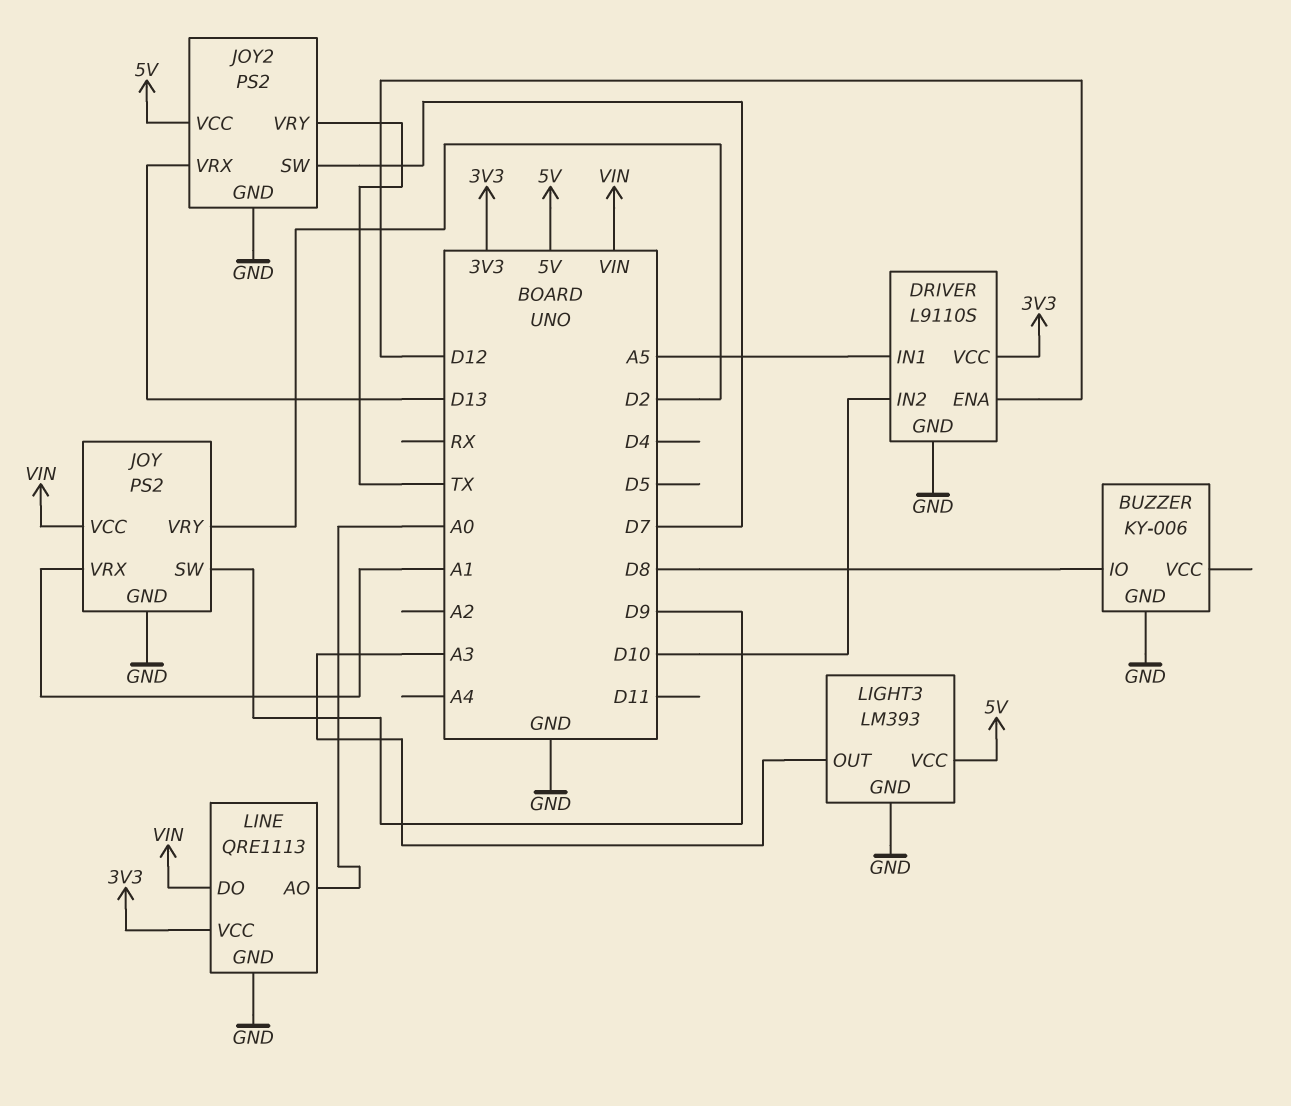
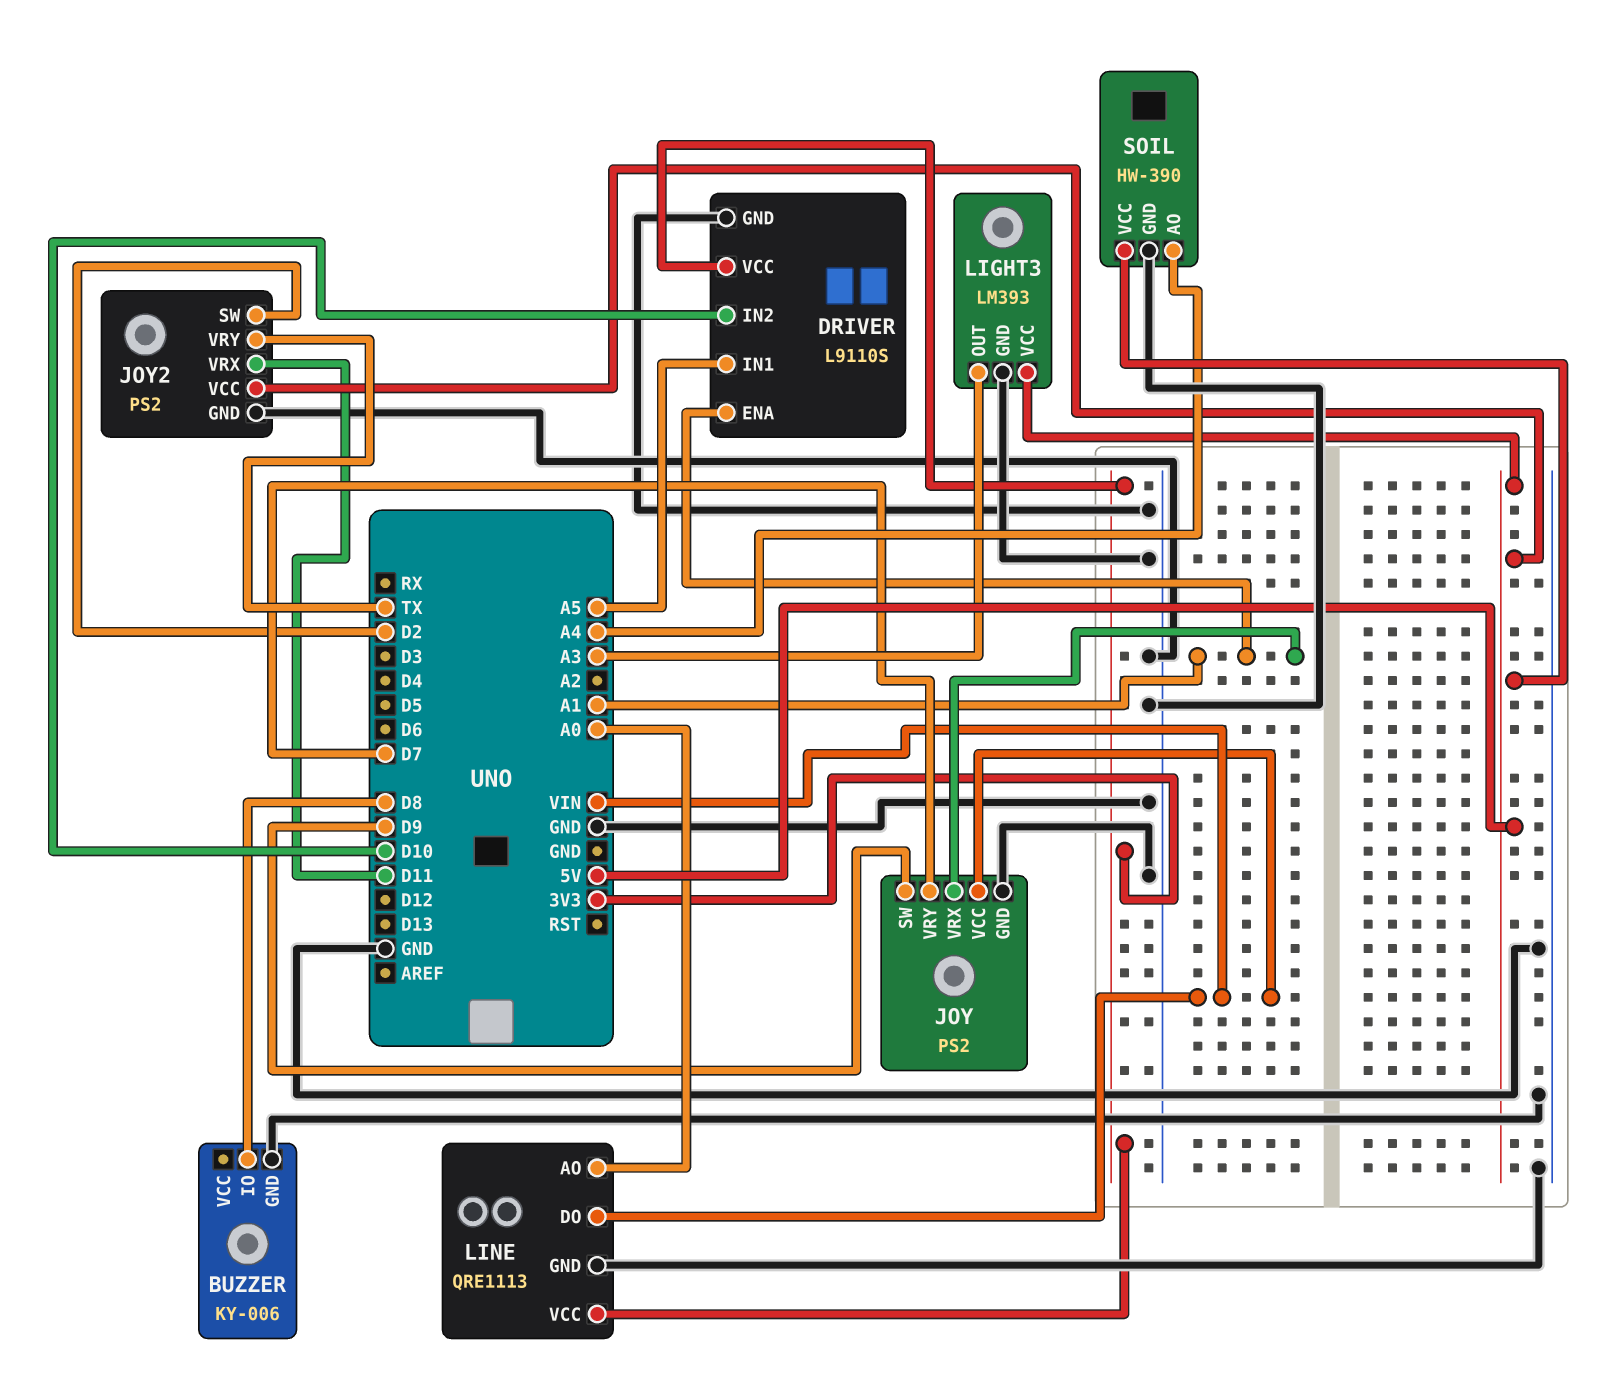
DRIVER pin ENA: D12 -> A1
JOY pin VRY: D2 -> D7
JOY2 pin SW: D7 -> D2
JOY2 pin VRX: D13 -> D11
SOIL: none -> HW-390
SOIL pin AO: none -> A4
SOIL pin GND: none -> GND
SOIL pin VCC: none -> 5V

